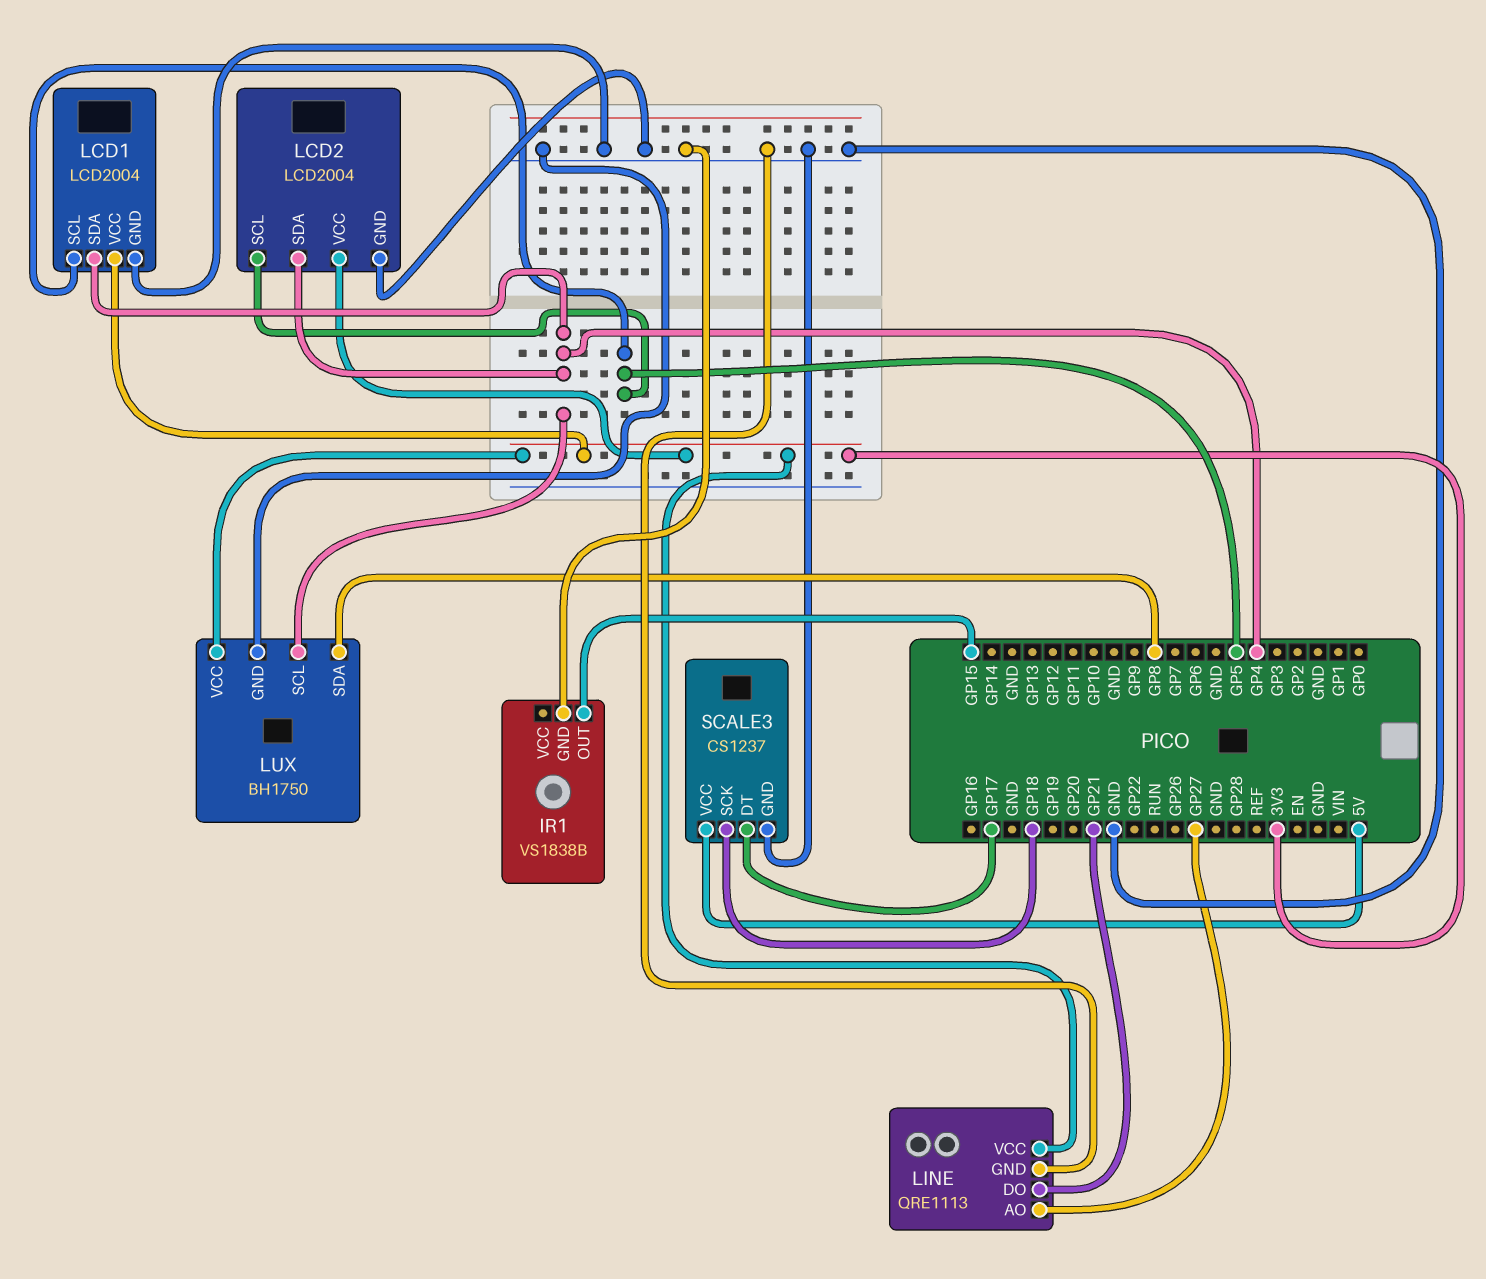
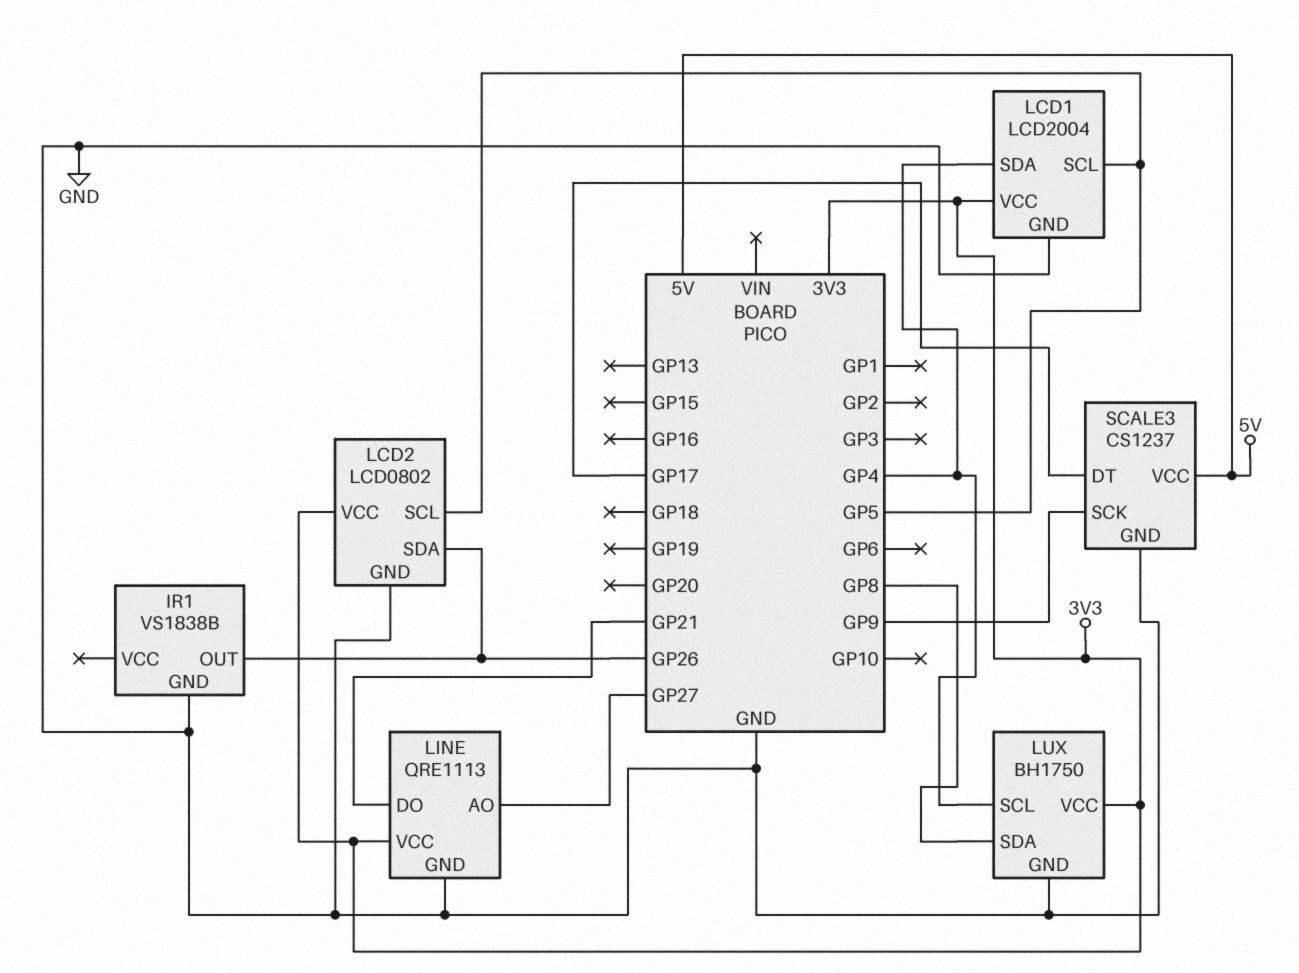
IR1 pin OUT: GP15 -> GP26
LCD2: LCD2004 -> LCD0802
LCD2 pin SDA: GP4 -> GP26
SCALE3 pin SCK: GP18 -> GP9

